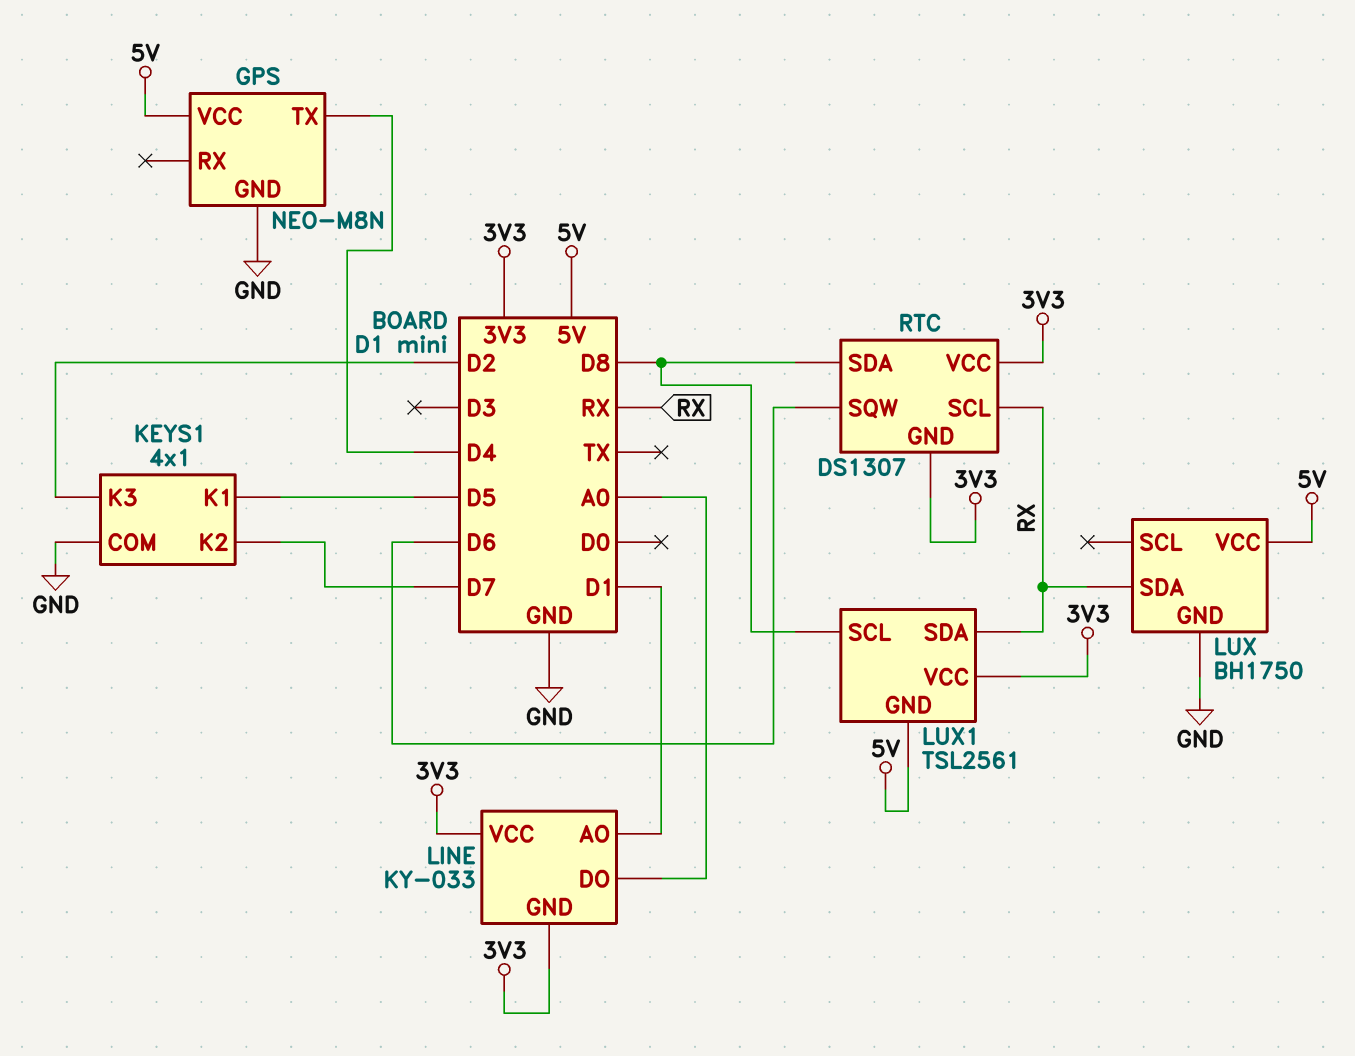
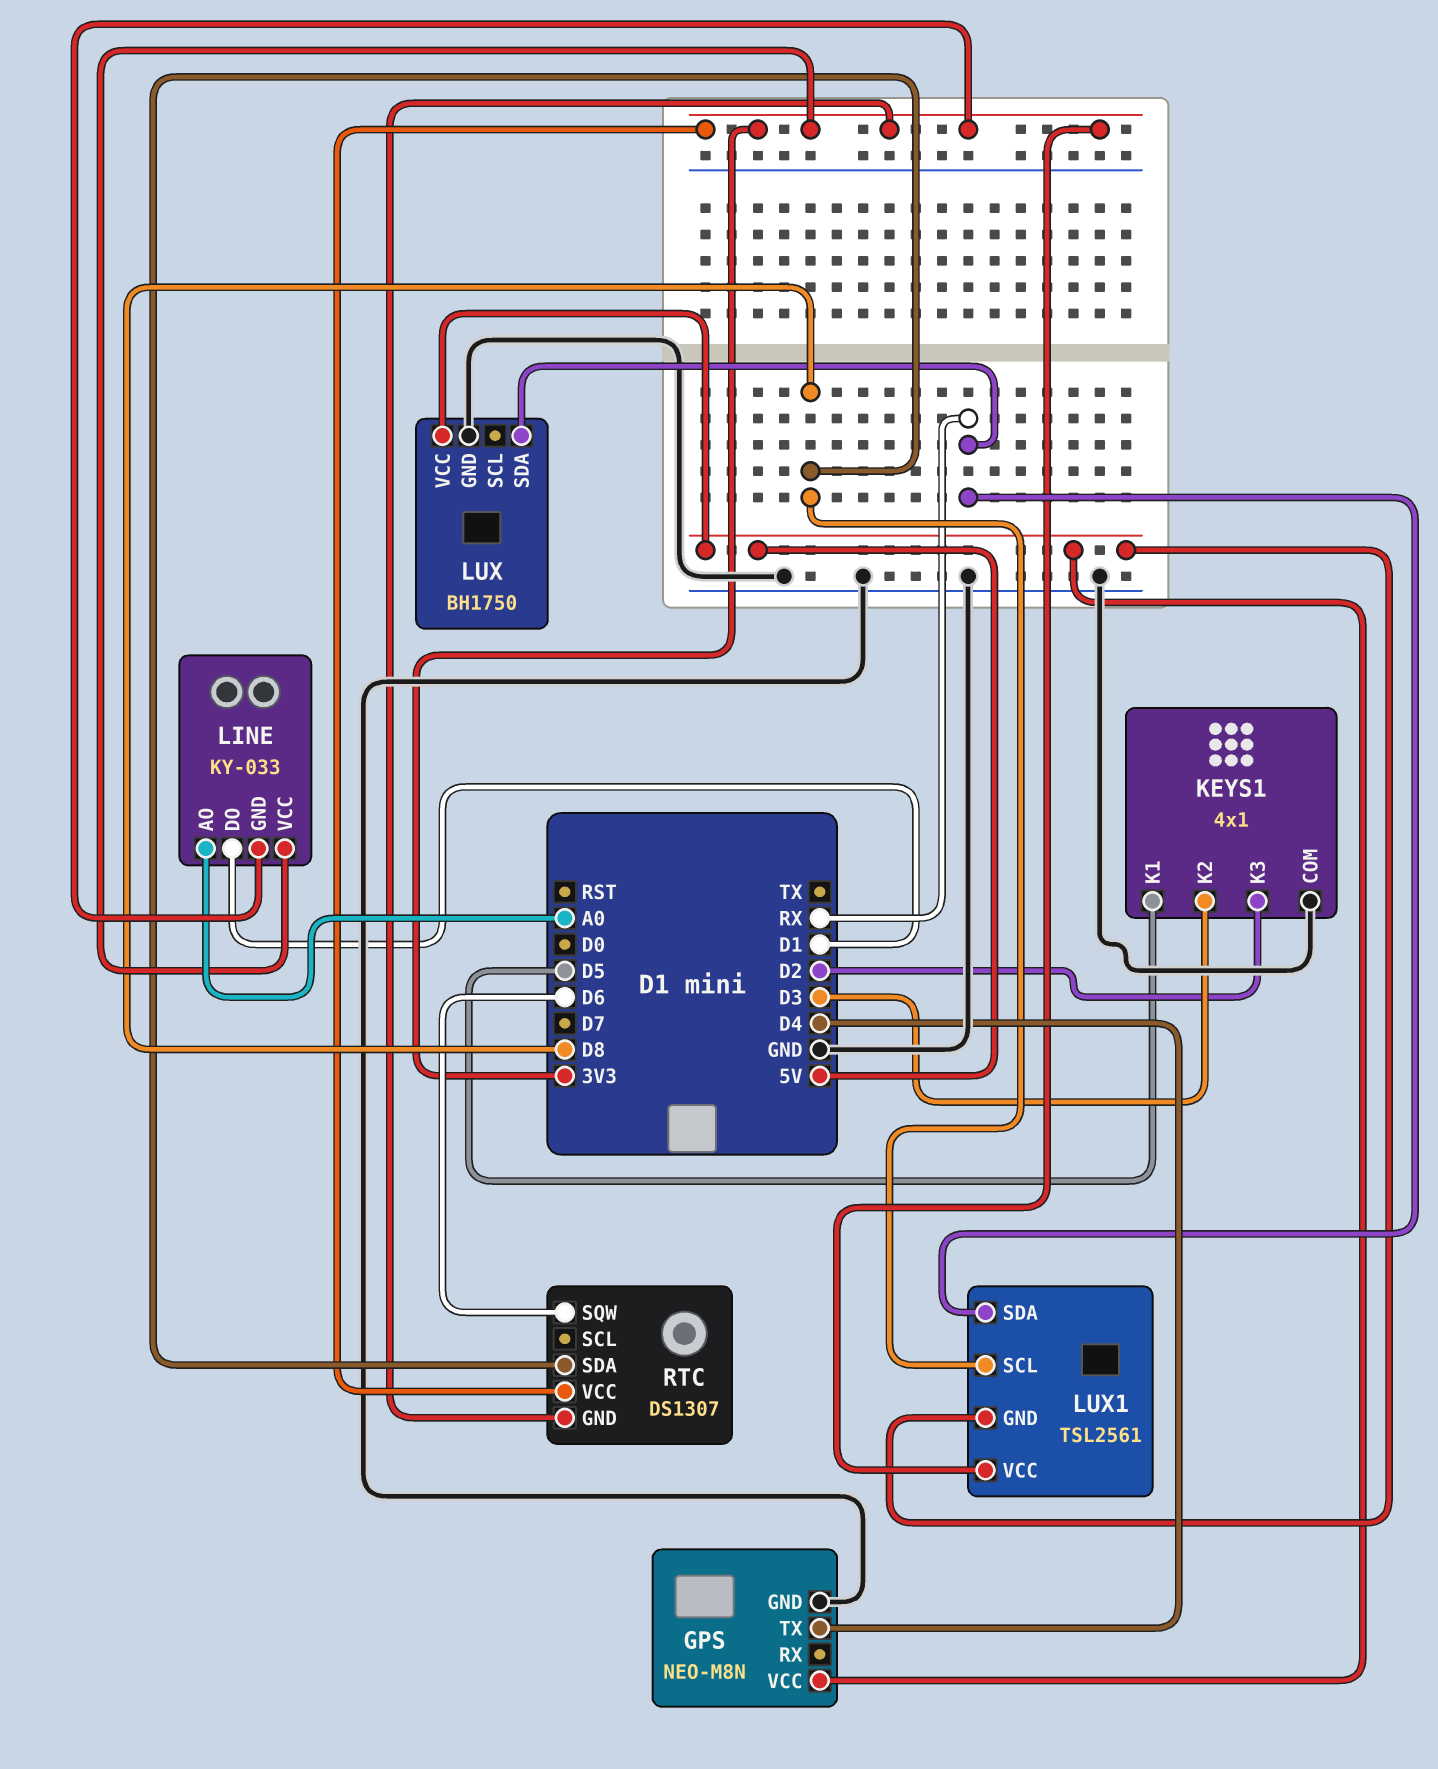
KEYS1 pin K2: D7 -> D3
LINE pin AO: D1 -> A0
LINE pin DO: A0 -> D1
RTC pin SCL: RX -> none

